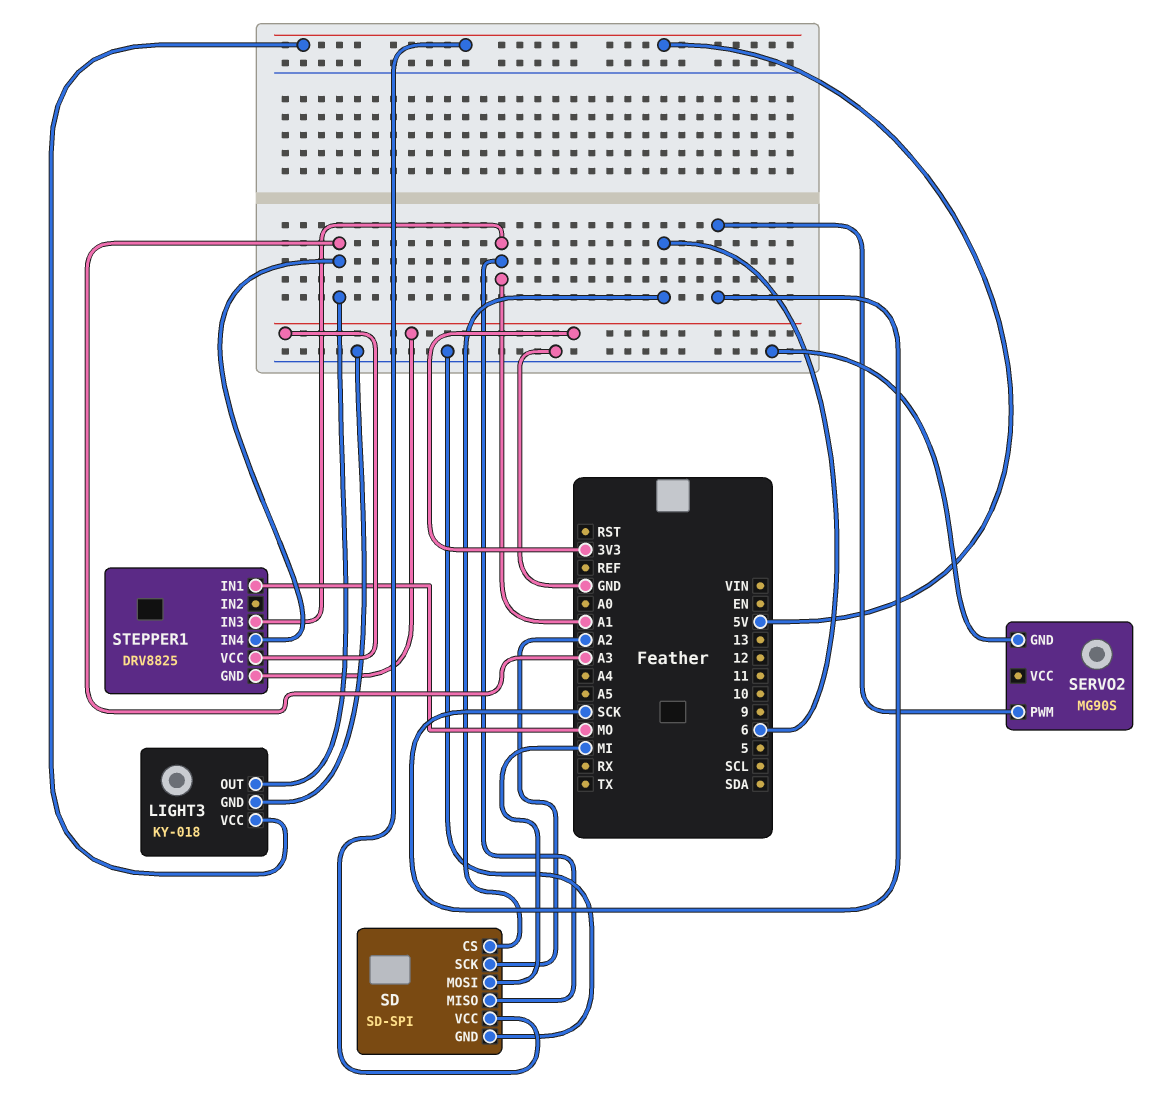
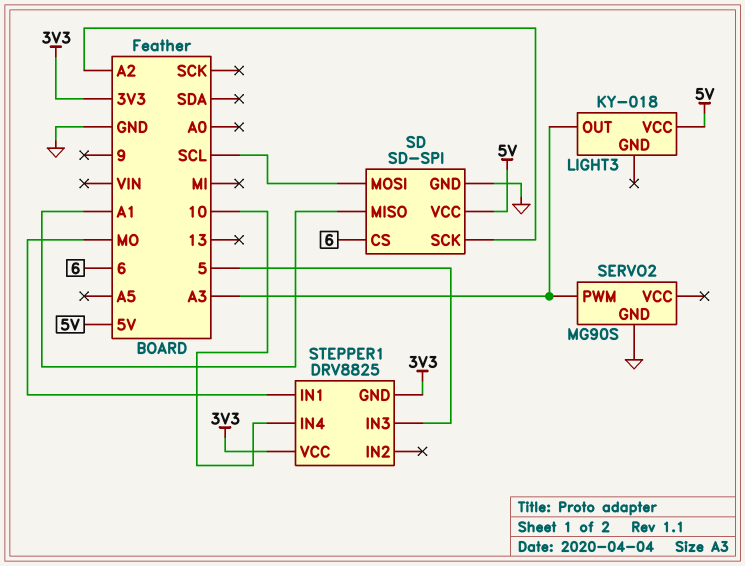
LIGHT3 pin GND: GND -> none
SD pin MOSI: MI -> SCL
SERVO2 pin PWM: SCK -> A3
STEPPER1 pin IN3: A1 -> 5
STEPPER1 pin IN4: A3 -> 10

